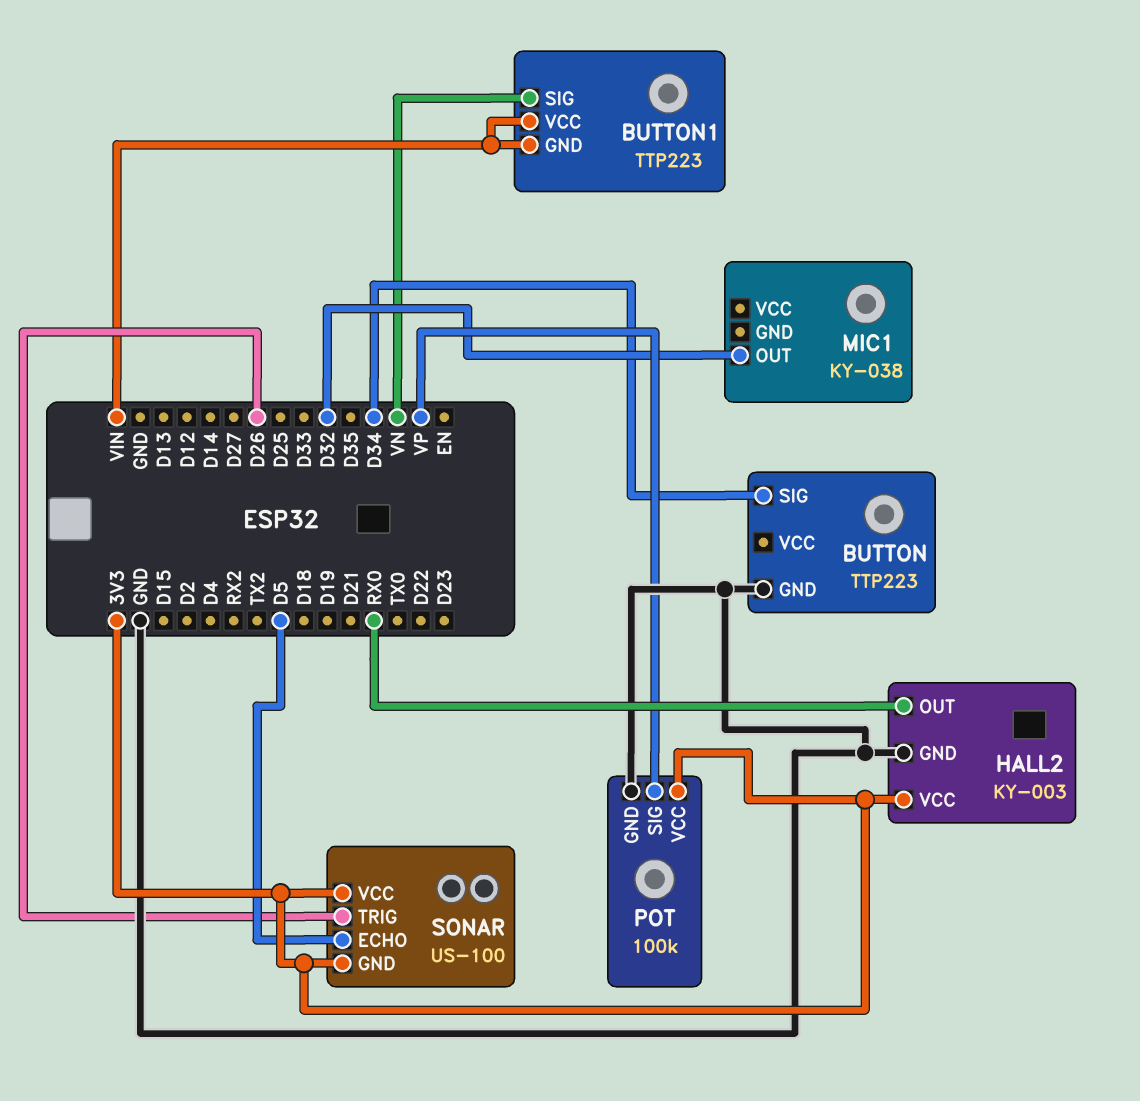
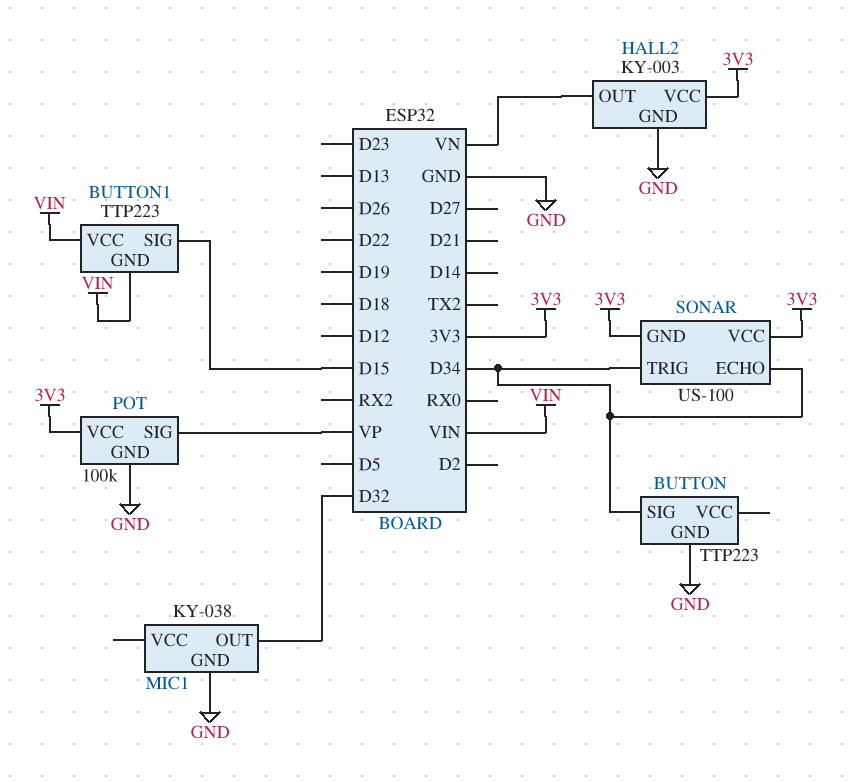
BUTTON1 pin SIG: VN -> D15
HALL2 pin OUT: RX0 -> VN
MIC1 pin GND: none -> GND
SONAR pin ECHO: D5 -> D34
SONAR pin TRIG: D26 -> D34

